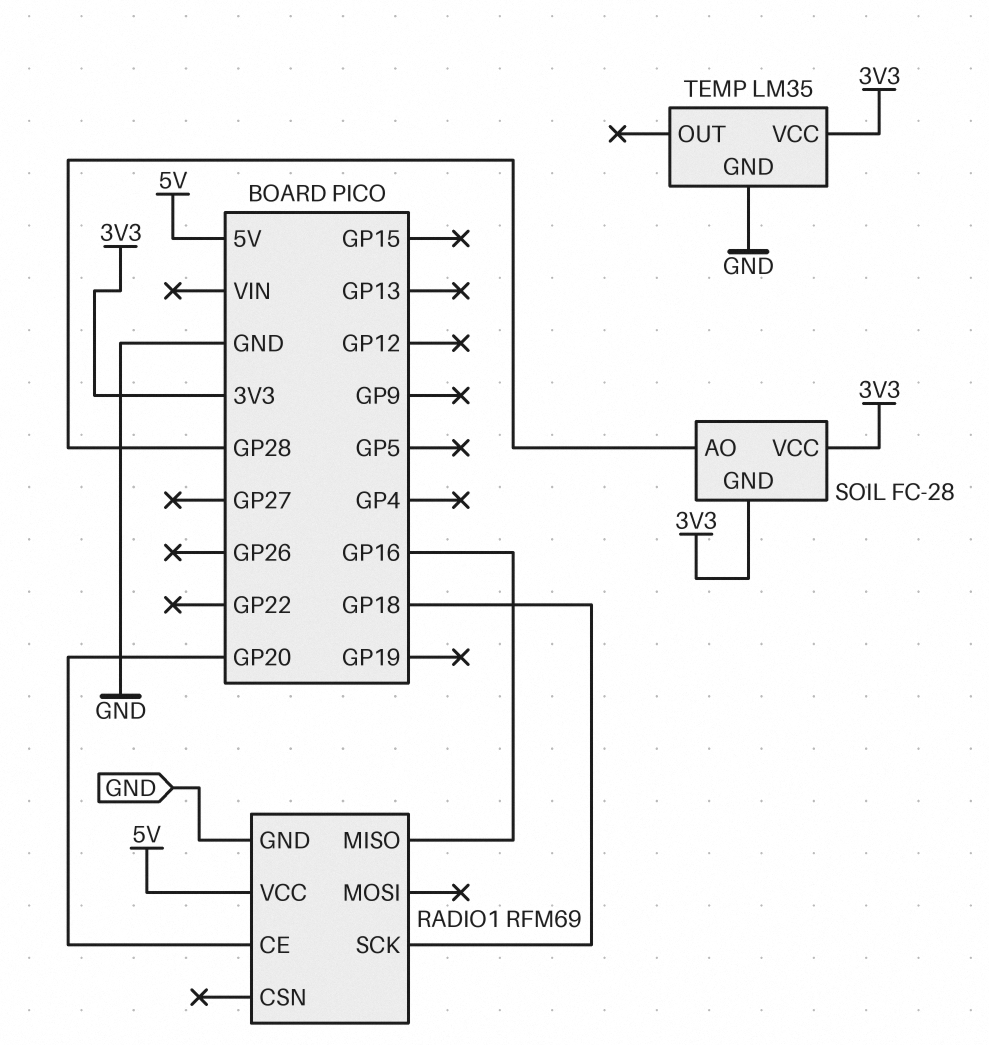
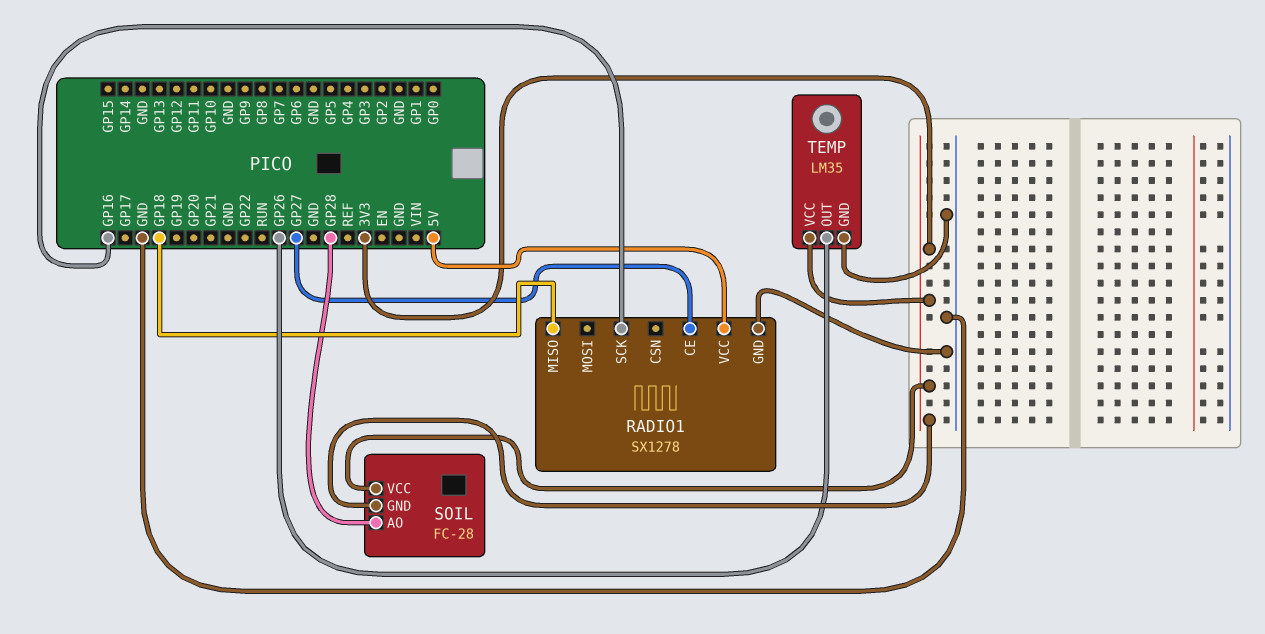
RADIO1: RFM69 -> SX1278
RADIO1 pin CE: GP20 -> GP27
RADIO1 pin MISO: GP16 -> GP18
RADIO1 pin SCK: GP18 -> GP16
TEMP pin OUT: none -> GP26

